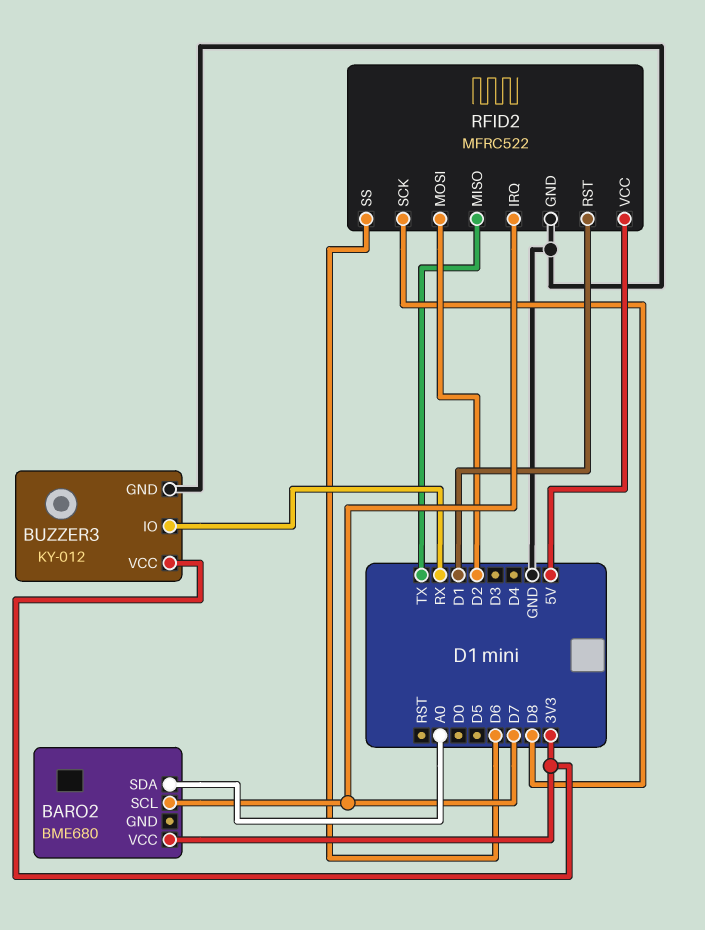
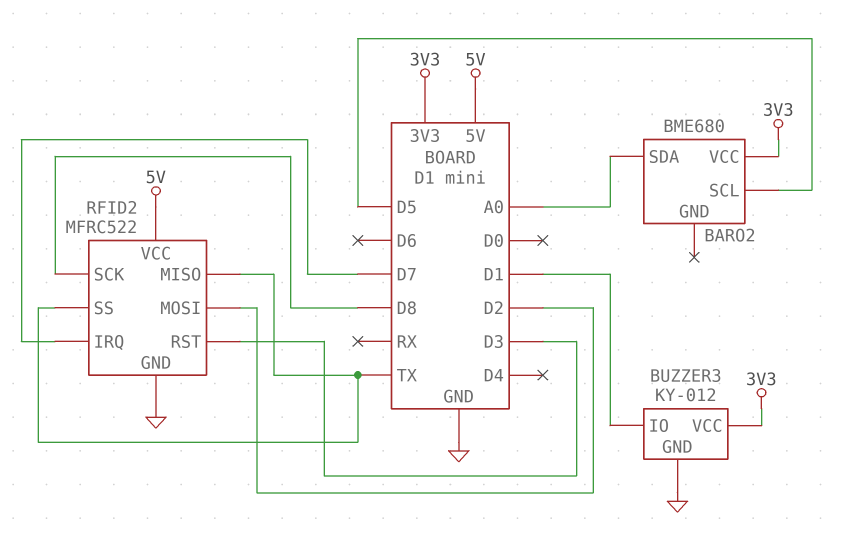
BARO2 pin SCL: D7 -> D5
BUZZER3 pin IO: RX -> D1
RFID2 pin RST: D1 -> D3
RFID2 pin SS: D6 -> TX

